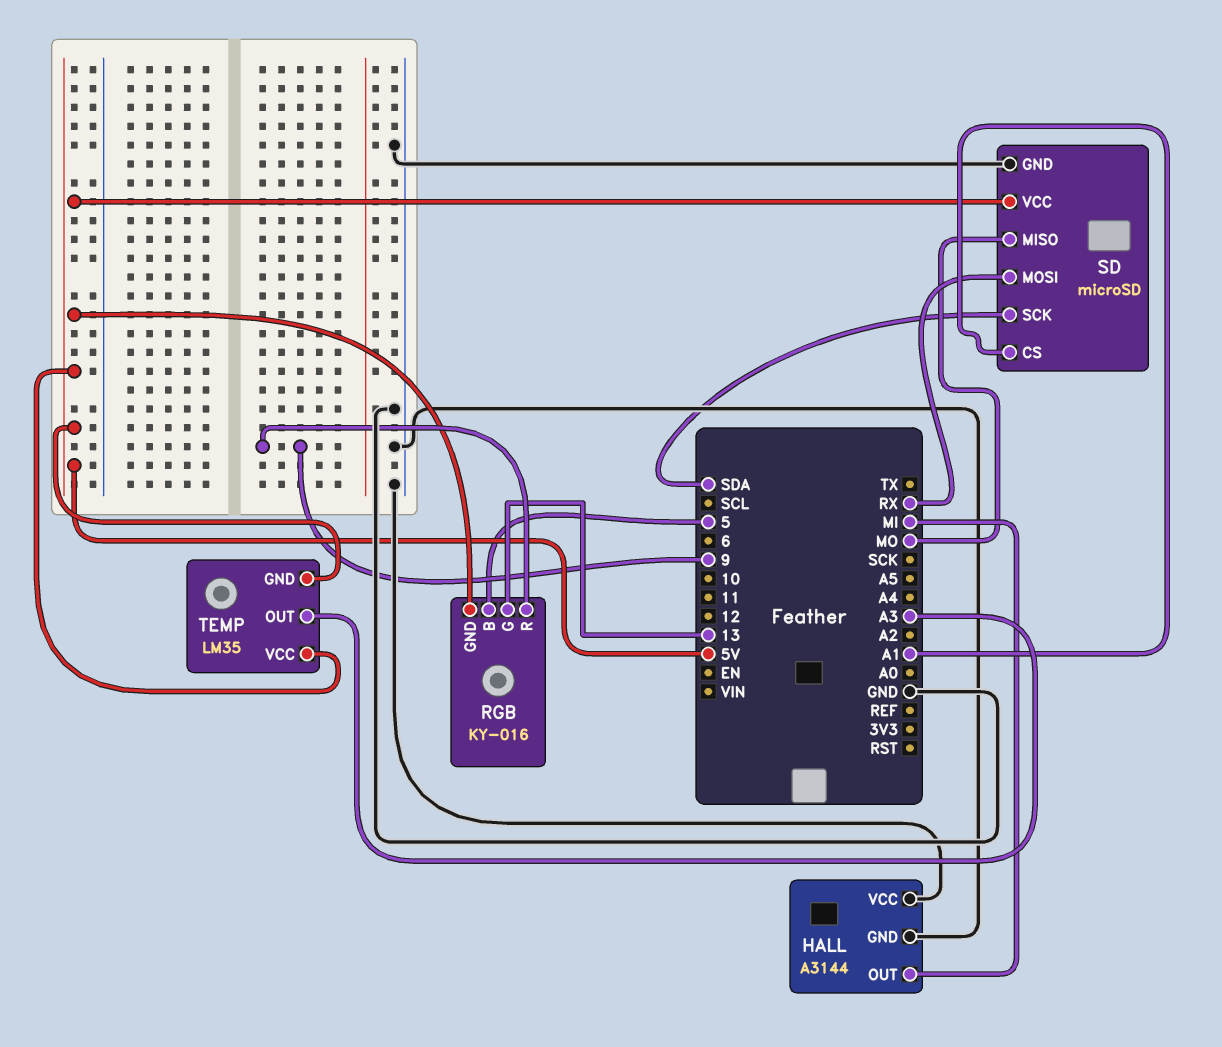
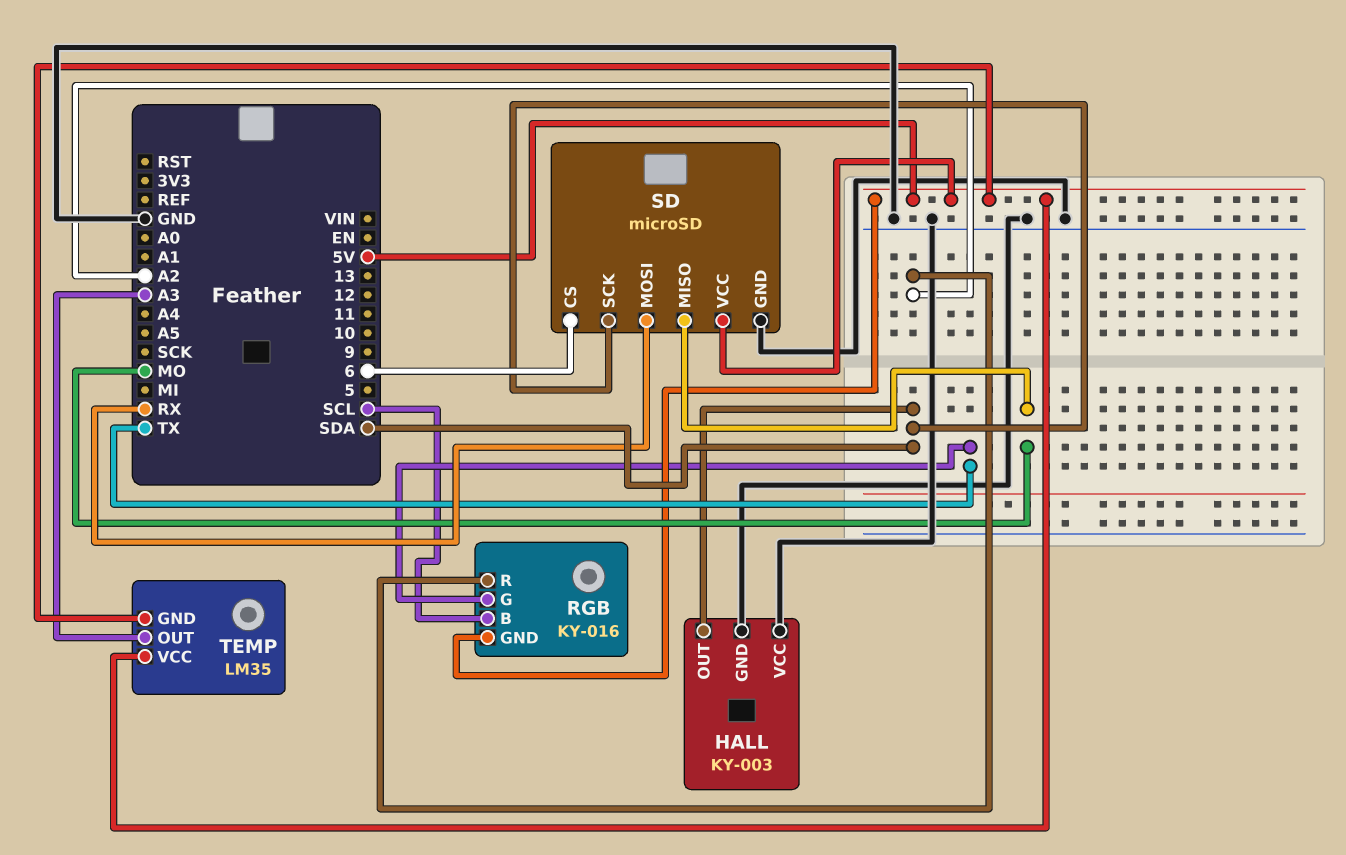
HALL: A3144 -> KY-003
HALL pin OUT: MI -> SDA
RGB pin B: 5 -> SCL
RGB pin G: 13 -> TX
RGB pin R: 9 -> A2
SD pin CS: A1 -> 6

